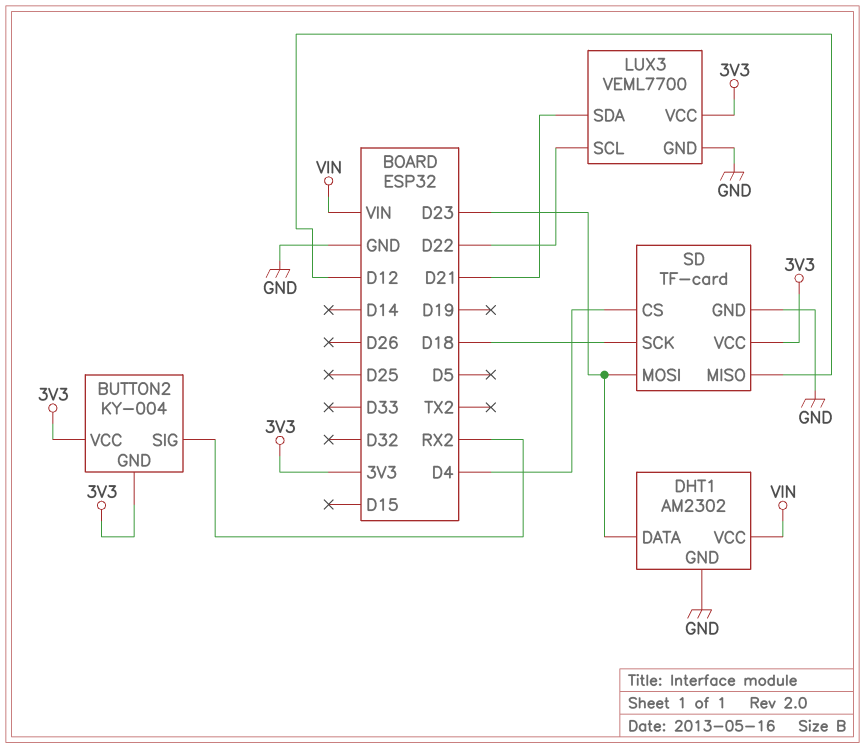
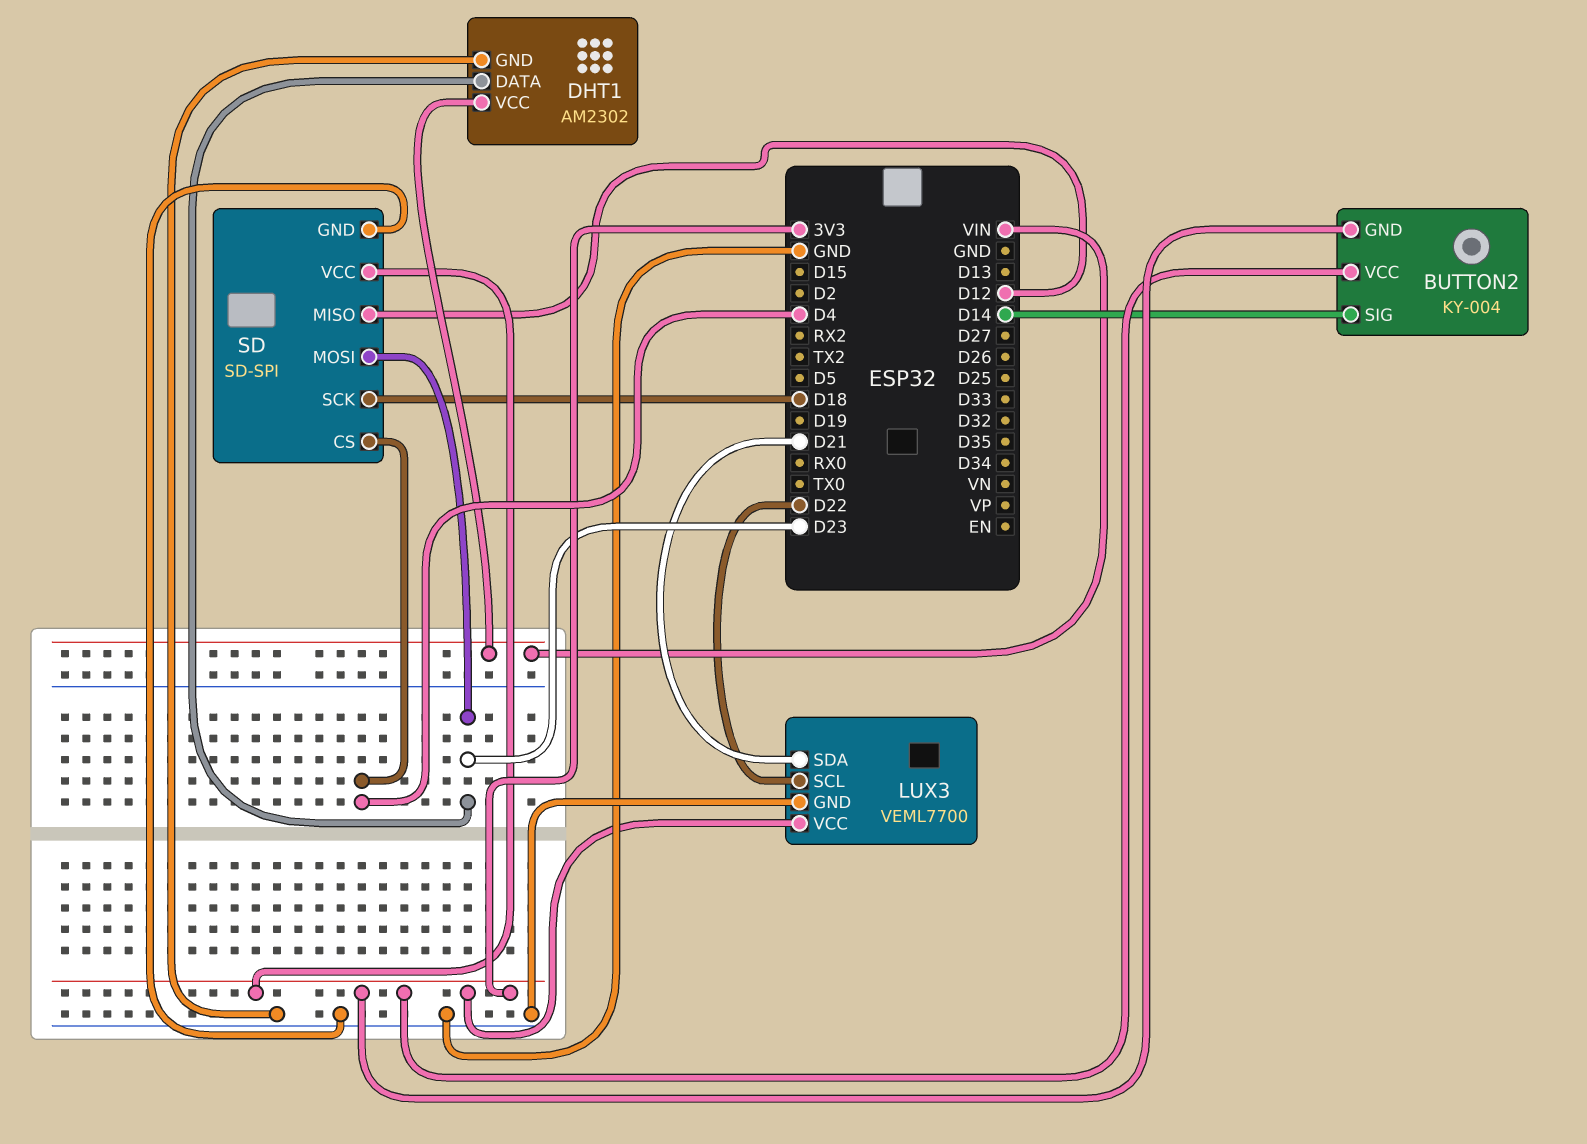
BUTTON2 pin SIG: RX2 -> D14
SD: TF-card -> SD-SPI

